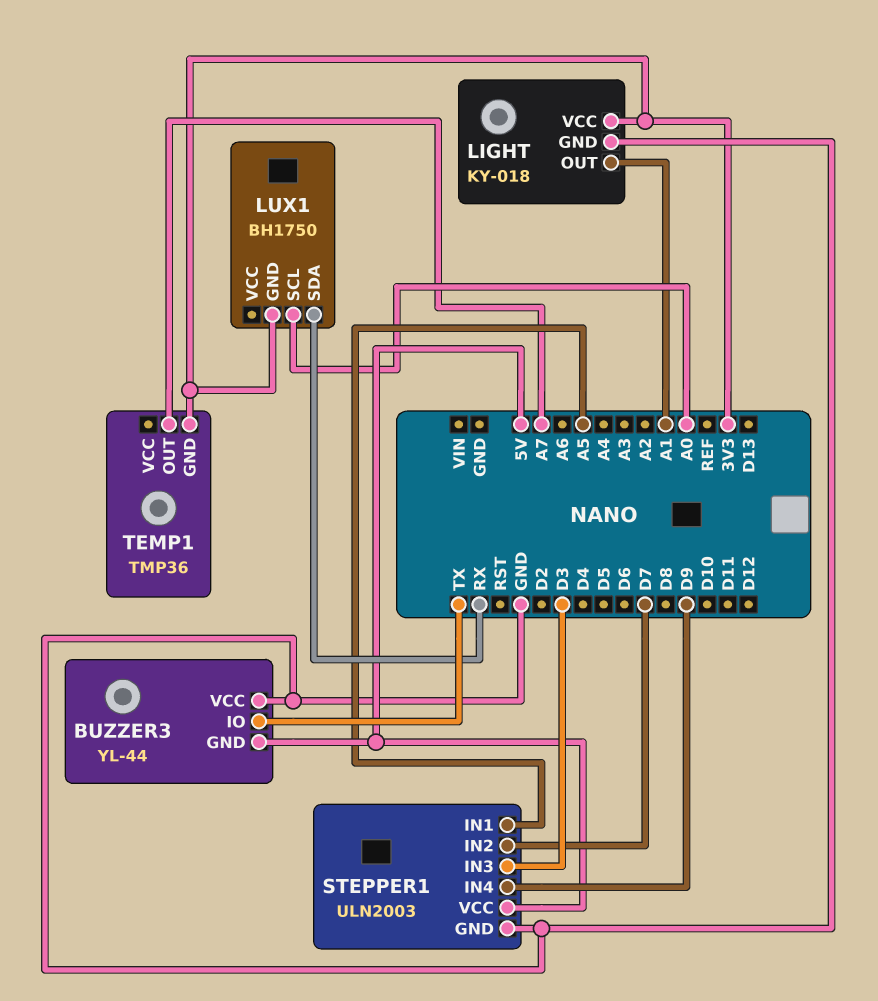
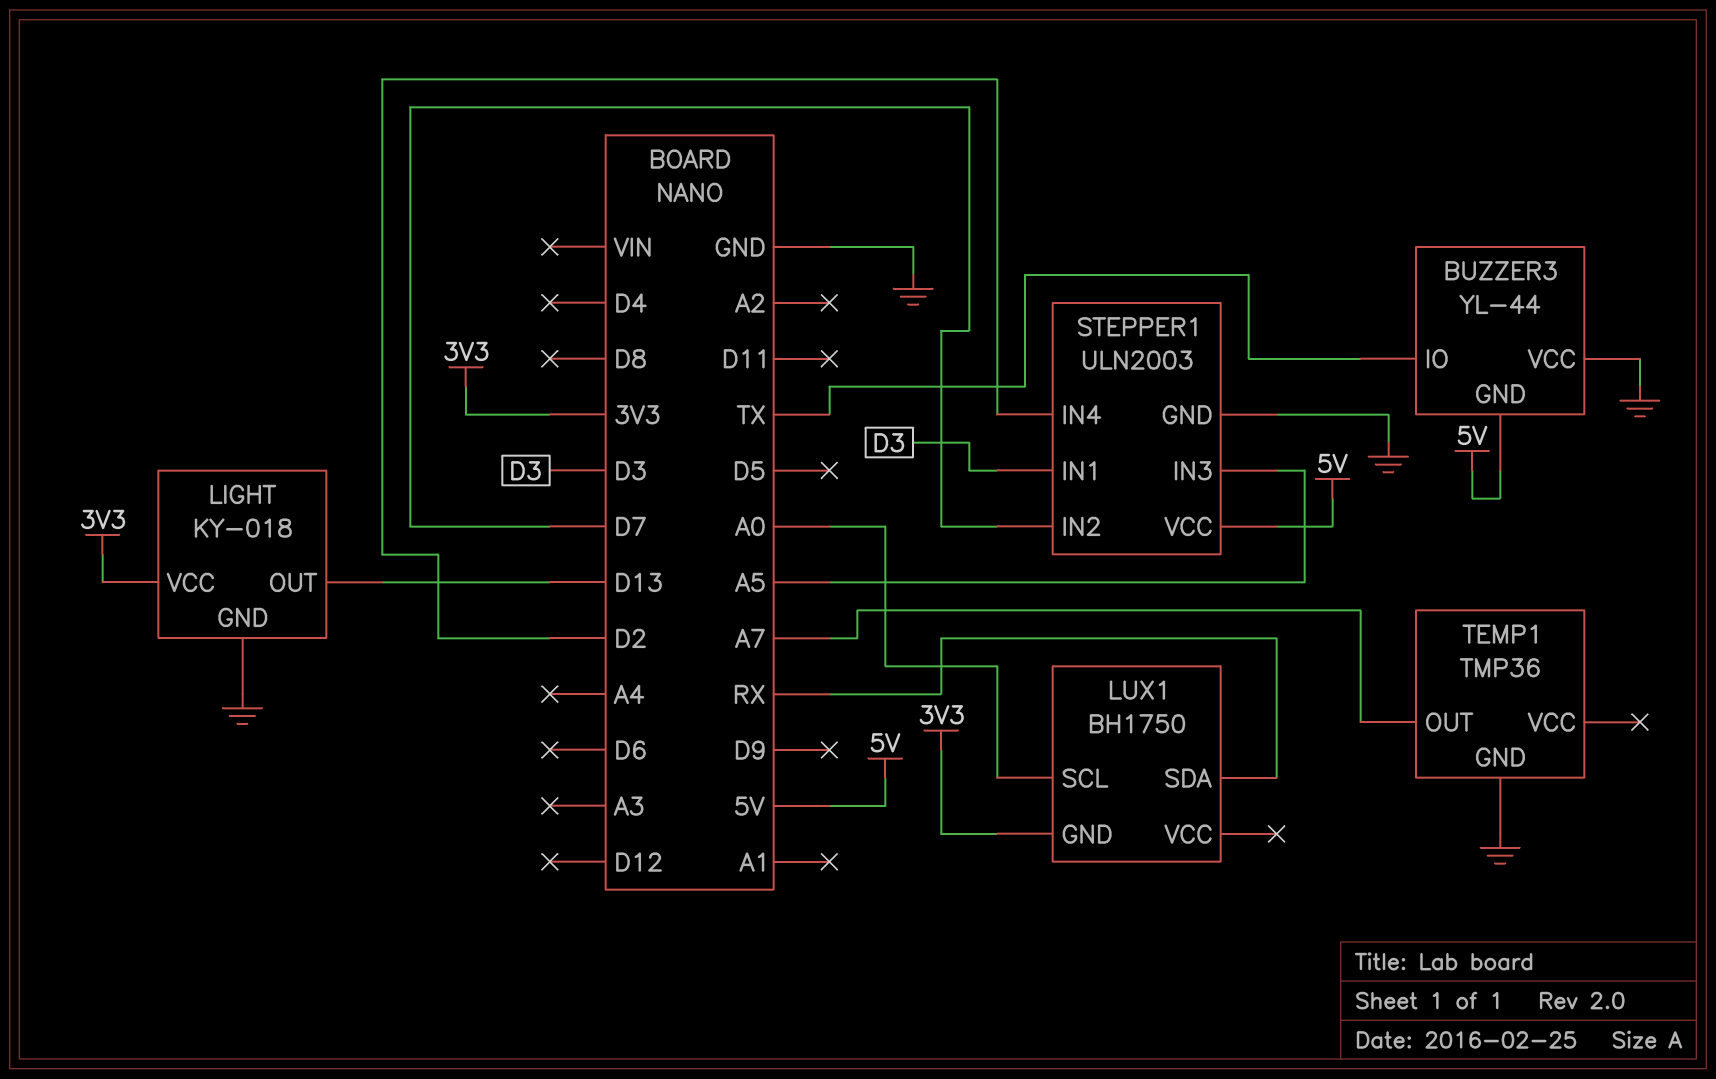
LIGHT pin OUT: A1 -> D13
STEPPER1 pin IN1: A5 -> D3
STEPPER1 pin IN3: D3 -> A5
STEPPER1 pin IN4: D9 -> D2
TEMP1 pin GND: 3V3 -> GND

